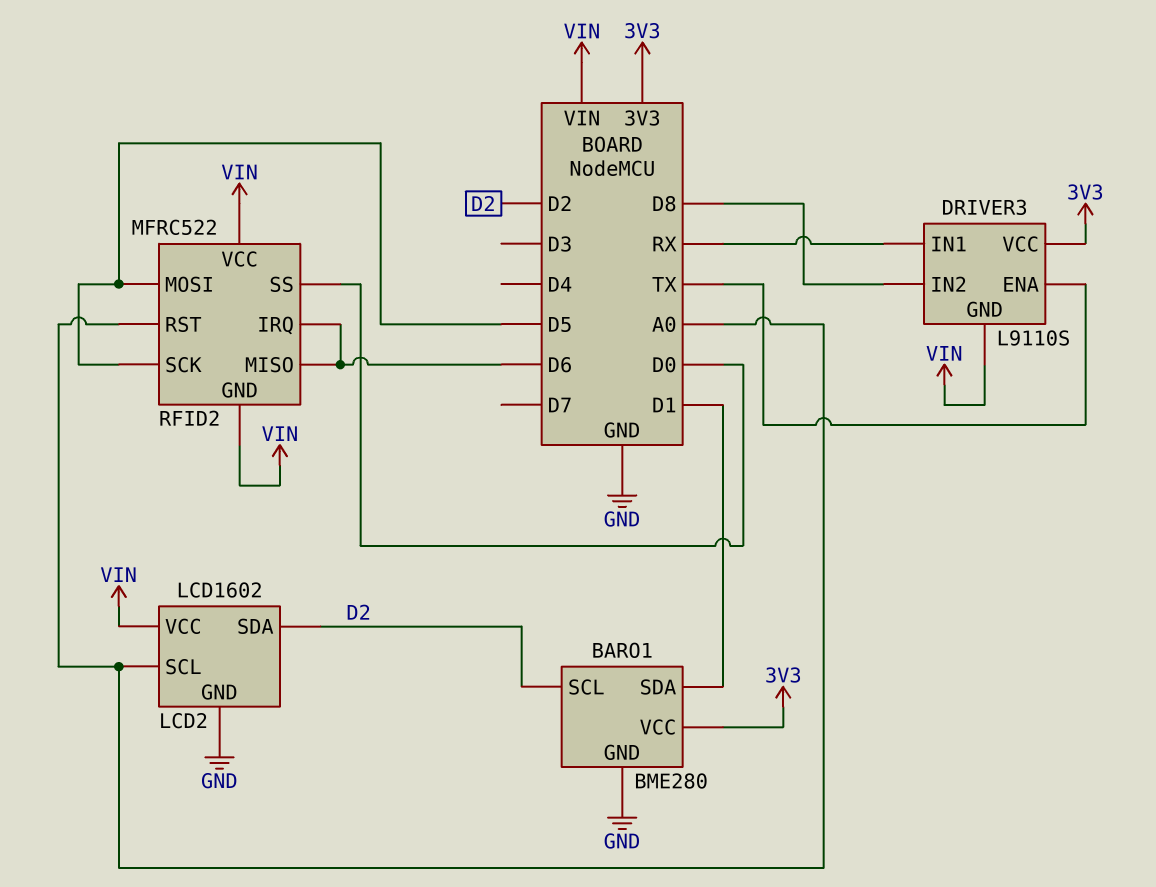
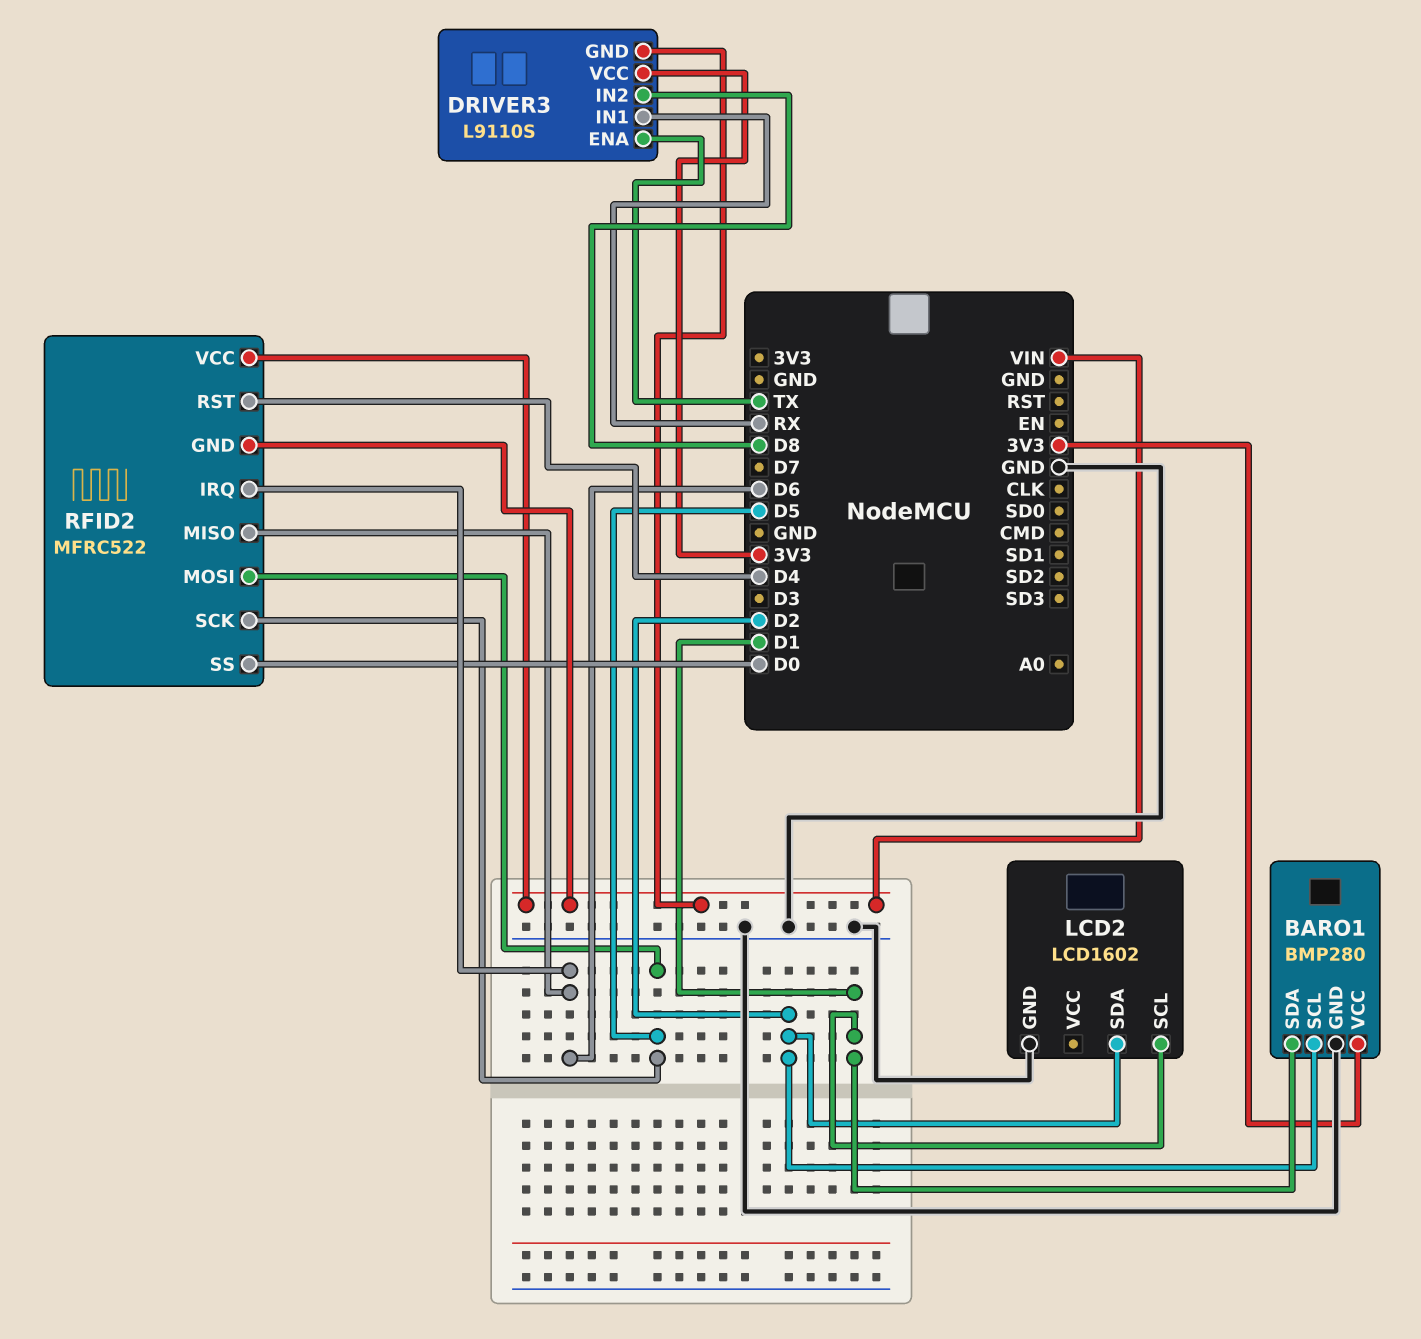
BARO1: BME280 -> BMP280
LCD2 pin SCL: A0 -> D1
LCD2 pin VCC: VIN -> none
RFID2 pin RST: A0 -> D4

